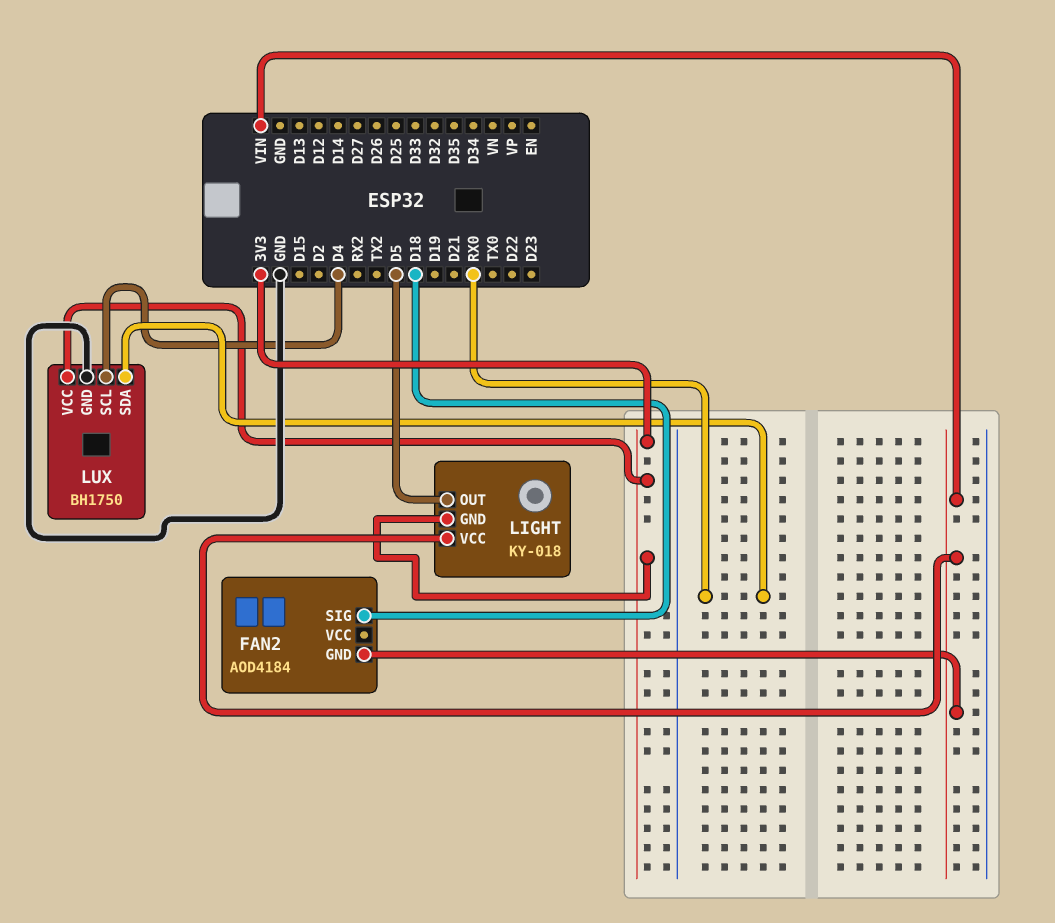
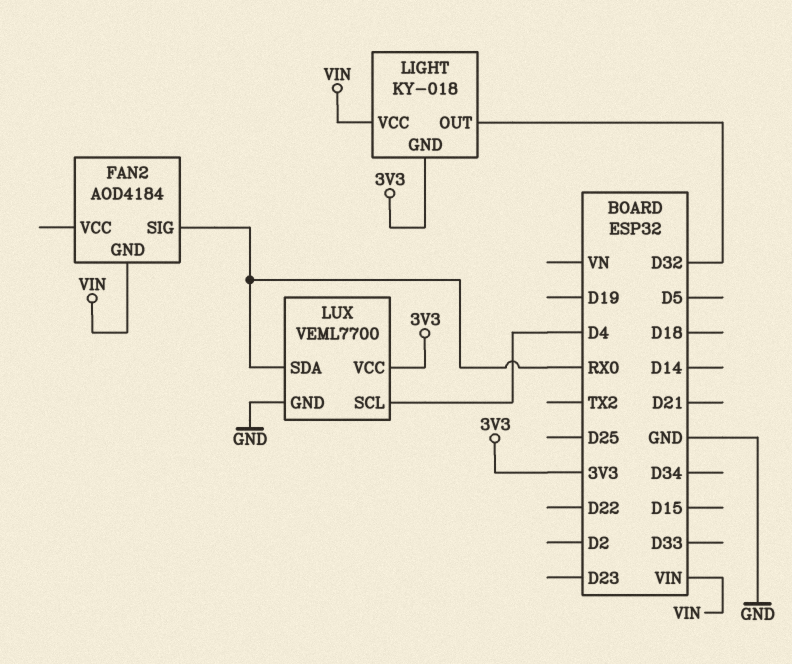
FAN2 pin SIG: D18 -> RX0
LIGHT pin OUT: D5 -> D32
LUX: BH1750 -> VEML7700

